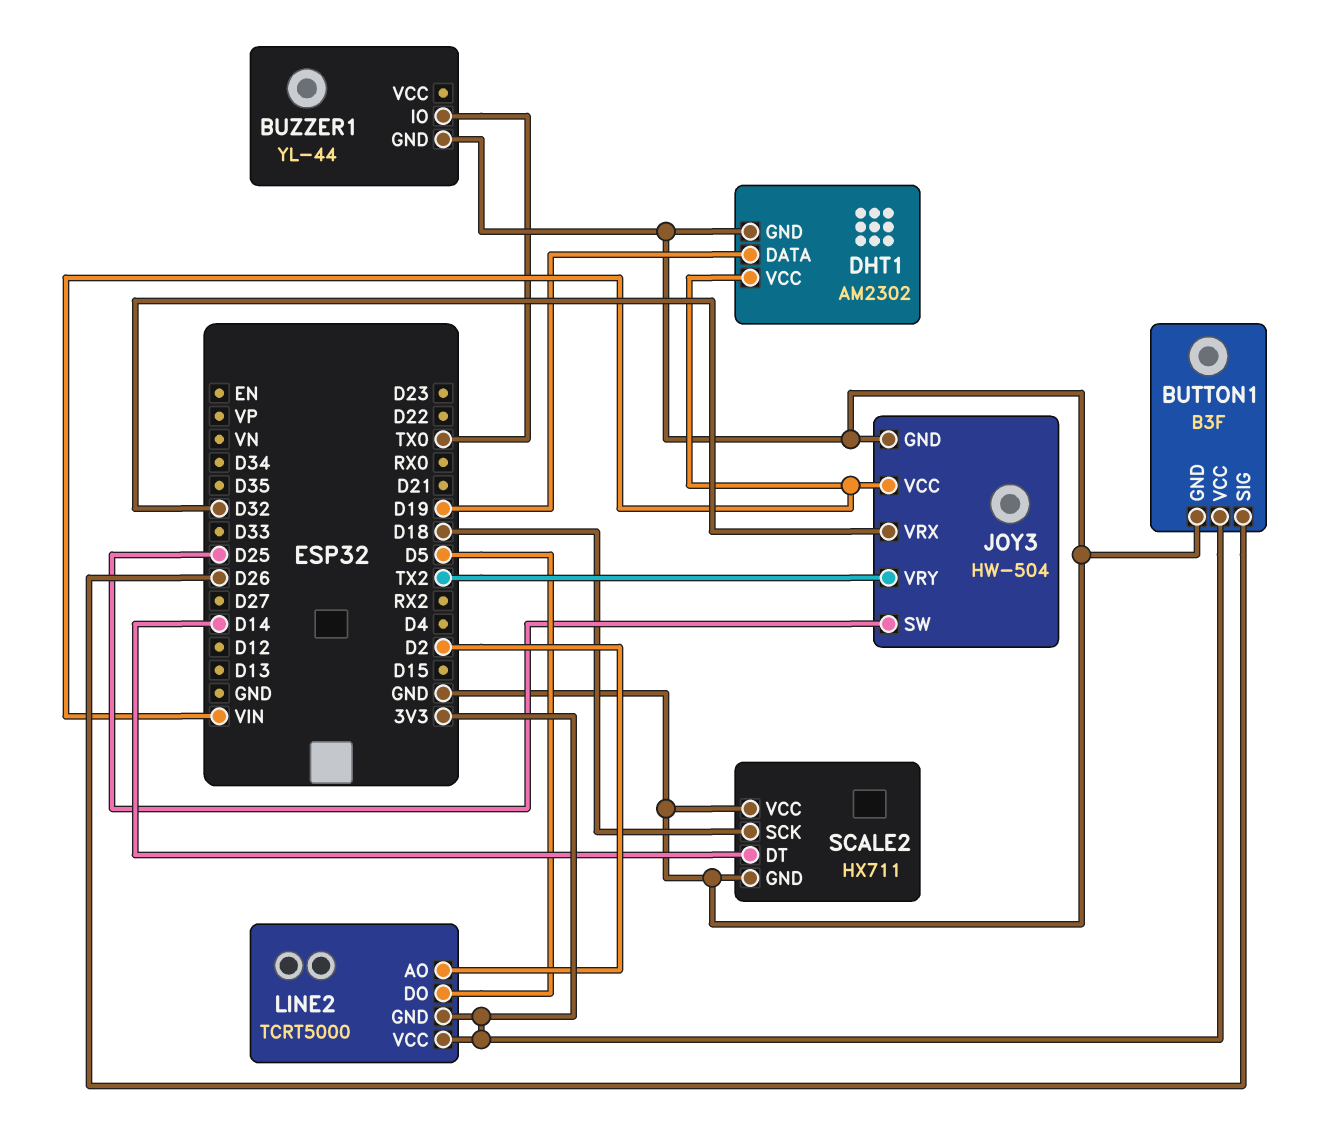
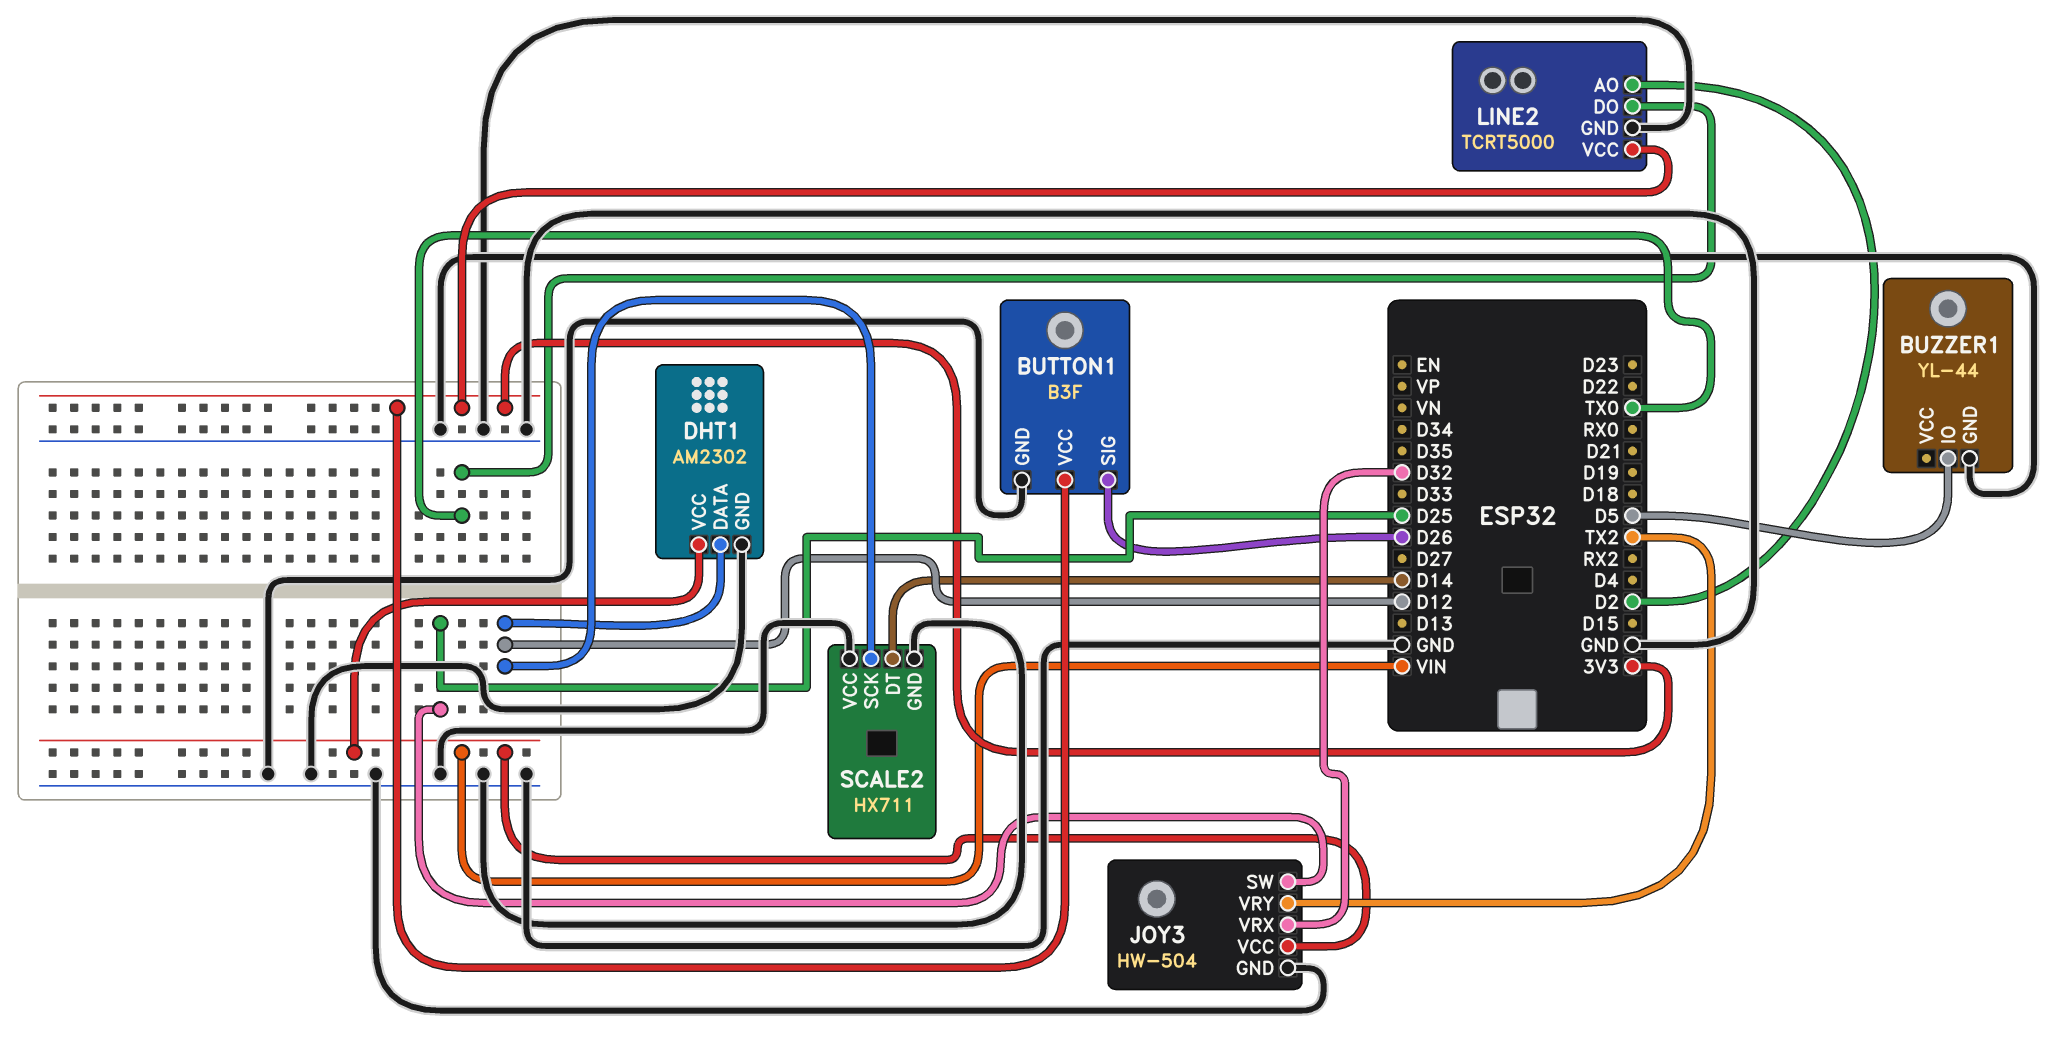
BUZZER1 pin IO: TX0 -> D5
DHT1 pin DATA: D19 -> D12
LINE2 pin DO: D5 -> TX0
LINE2 pin GND: 3V3 -> GND
SCALE2 pin SCK: D18 -> D12

